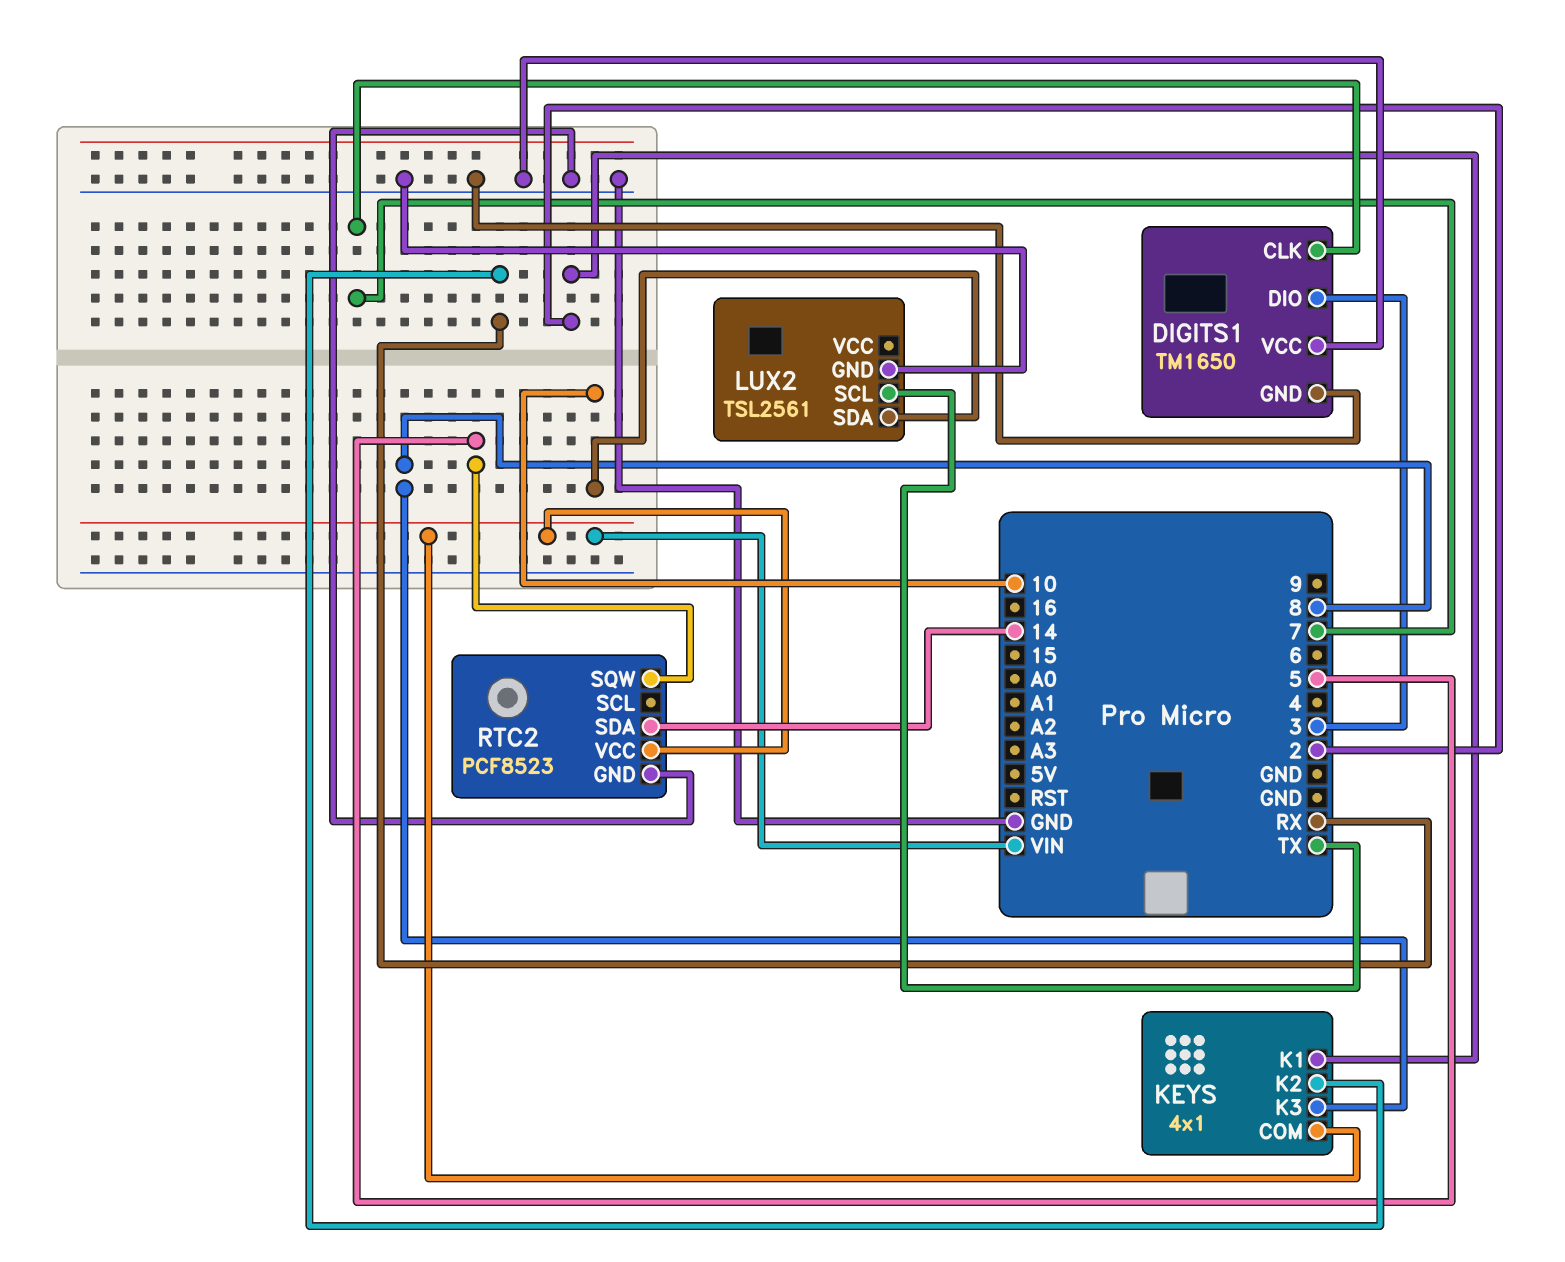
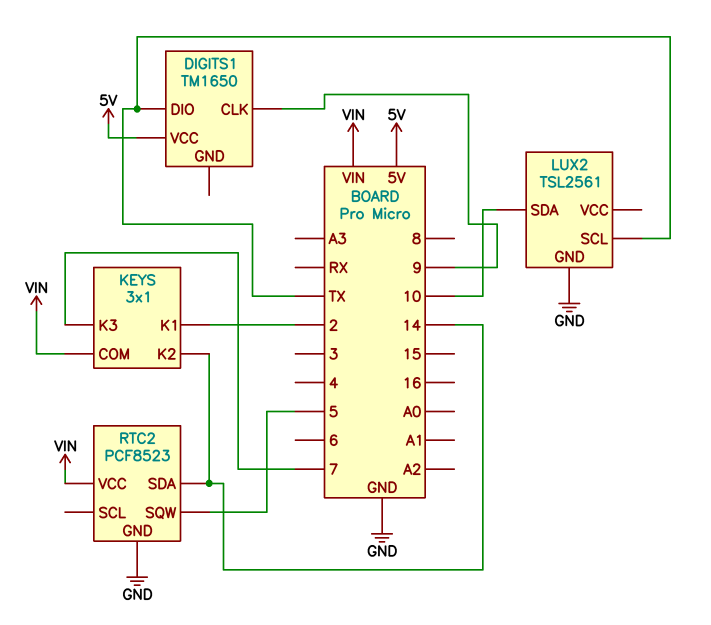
DIGITS1 pin CLK: 7 -> 9
DIGITS1 pin DIO: 3 -> TX
DIGITS1 pin GND: GND -> none
DIGITS1 pin VCC: GND -> 5V
KEYS: 4x1 -> 3x1
KEYS pin K2: RX -> 14
KEYS pin K3: 8 -> 7

